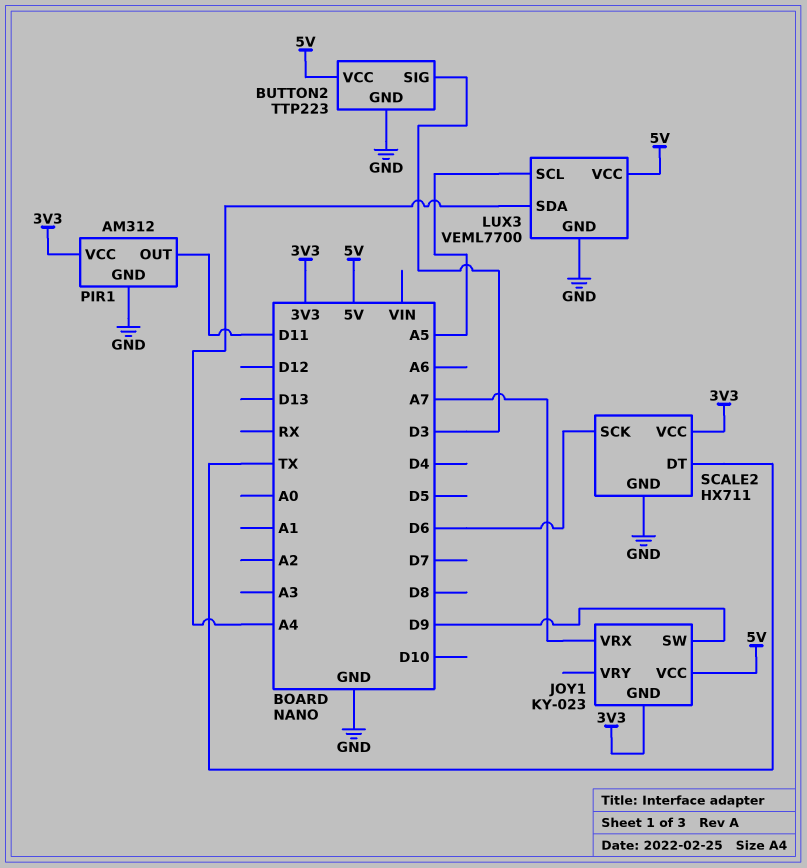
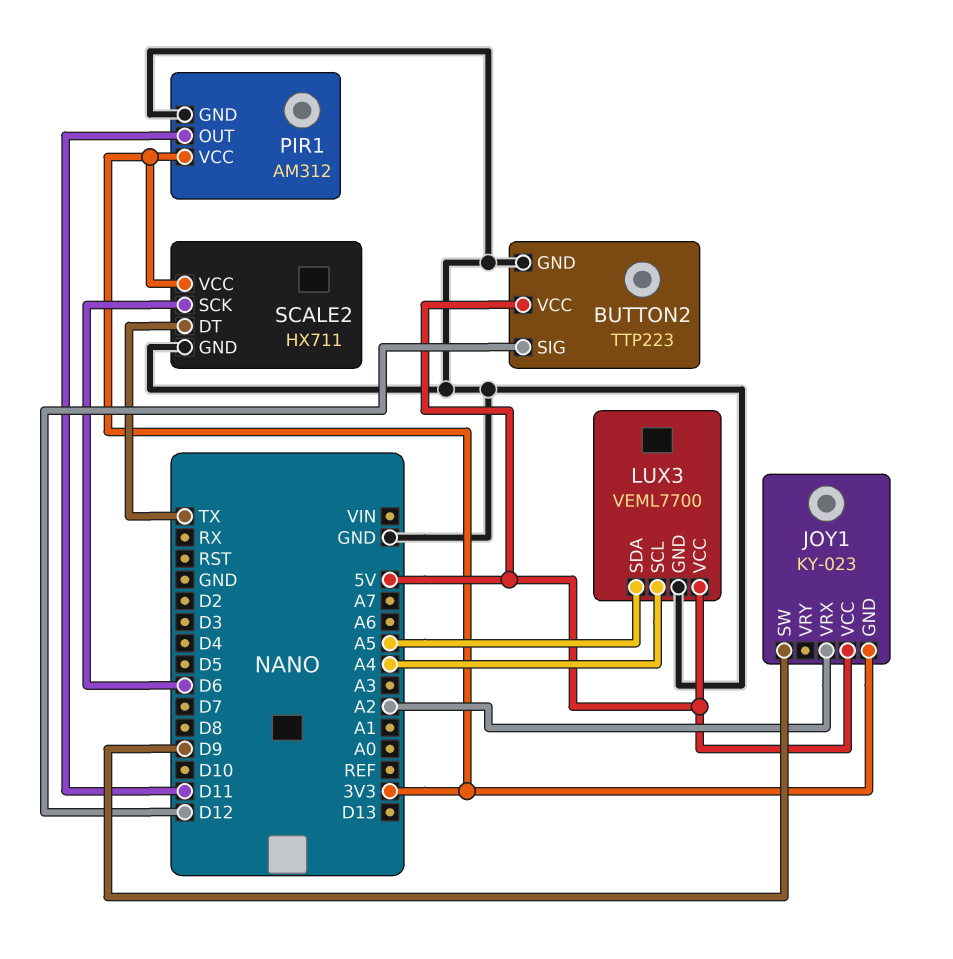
BUTTON2 pin SIG: D3 -> D12
JOY1 pin VRX: A7 -> A2
LUX3 pin SCL: A5 -> A4
LUX3 pin SDA: A4 -> A5

